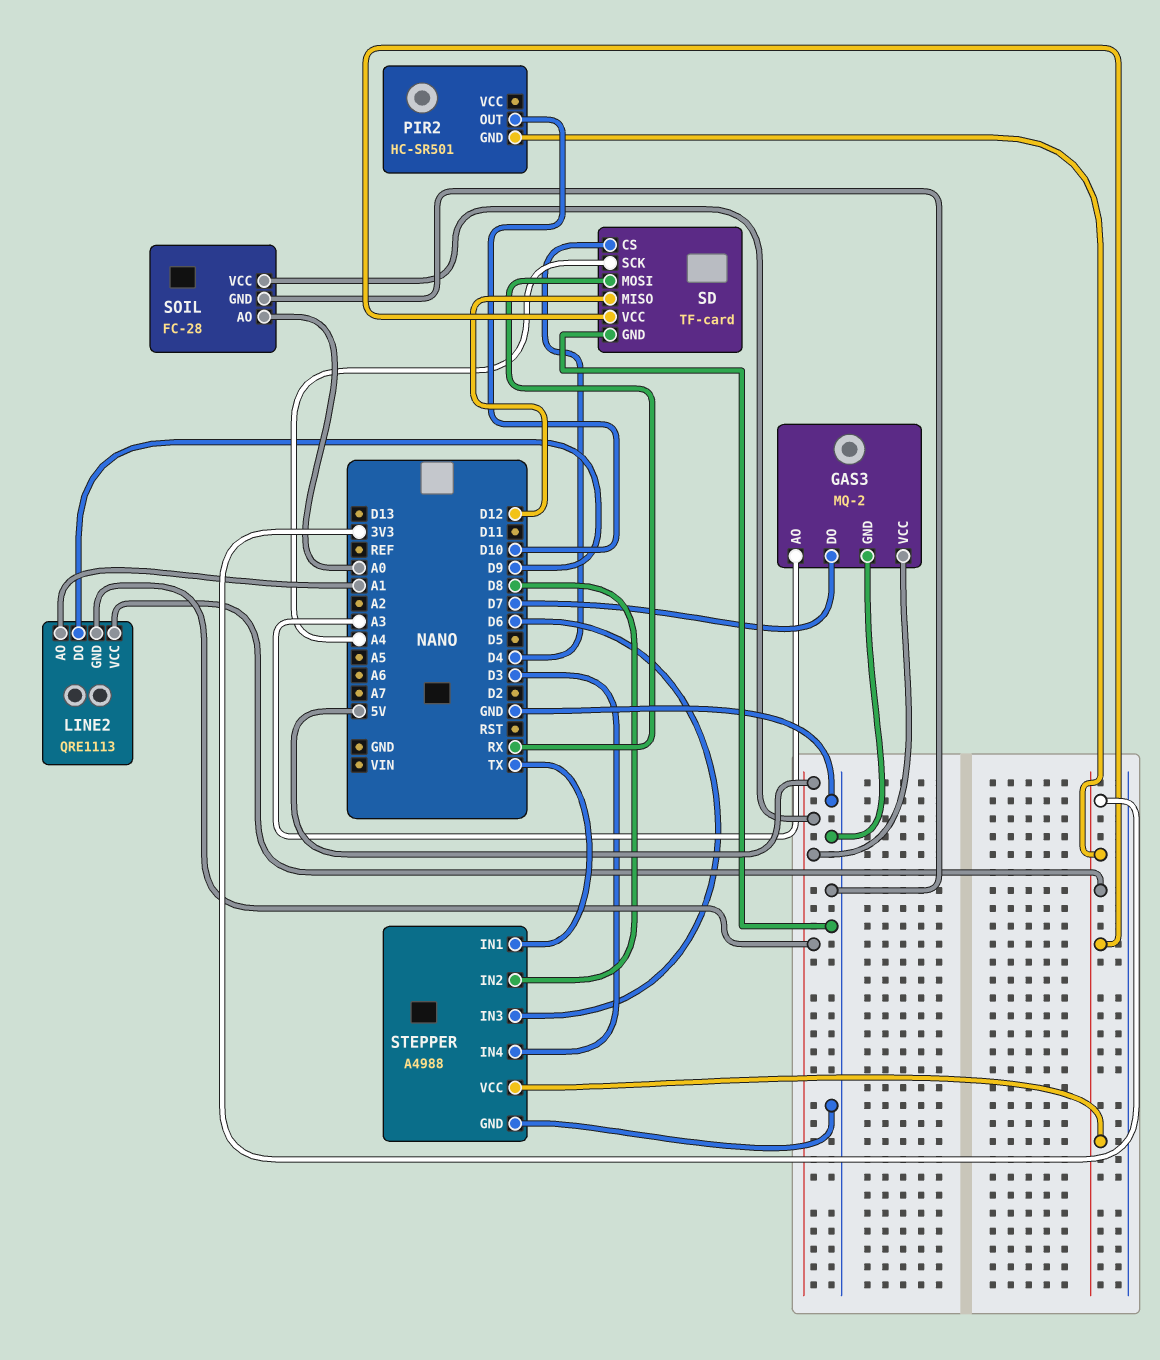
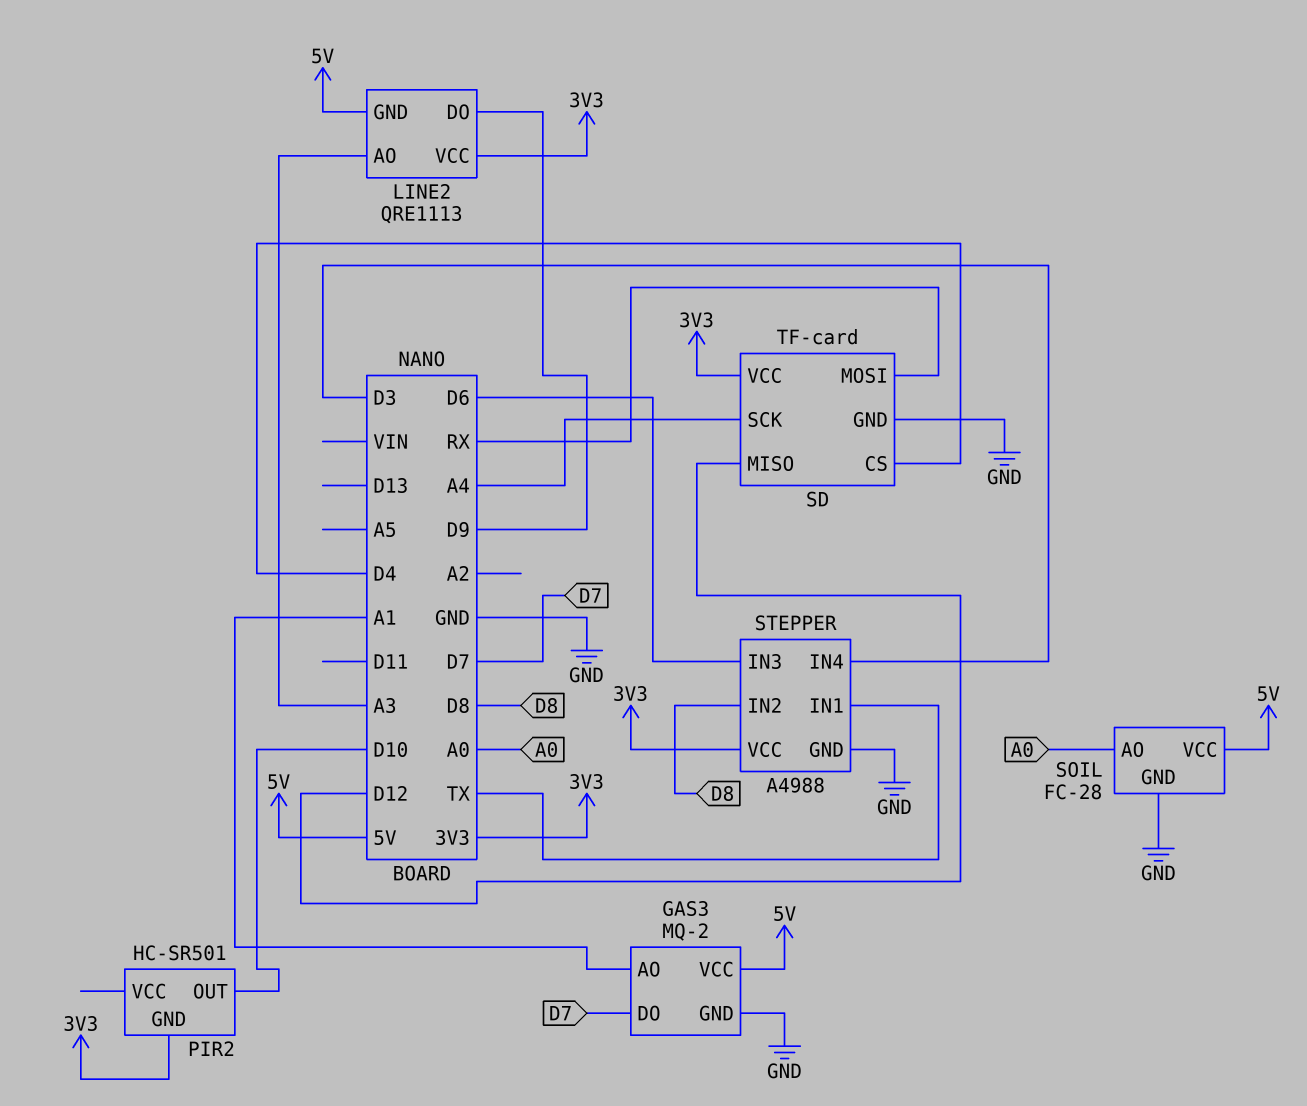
GAS3 pin AO: A3 -> A1
LINE2 pin AO: A1 -> A3

